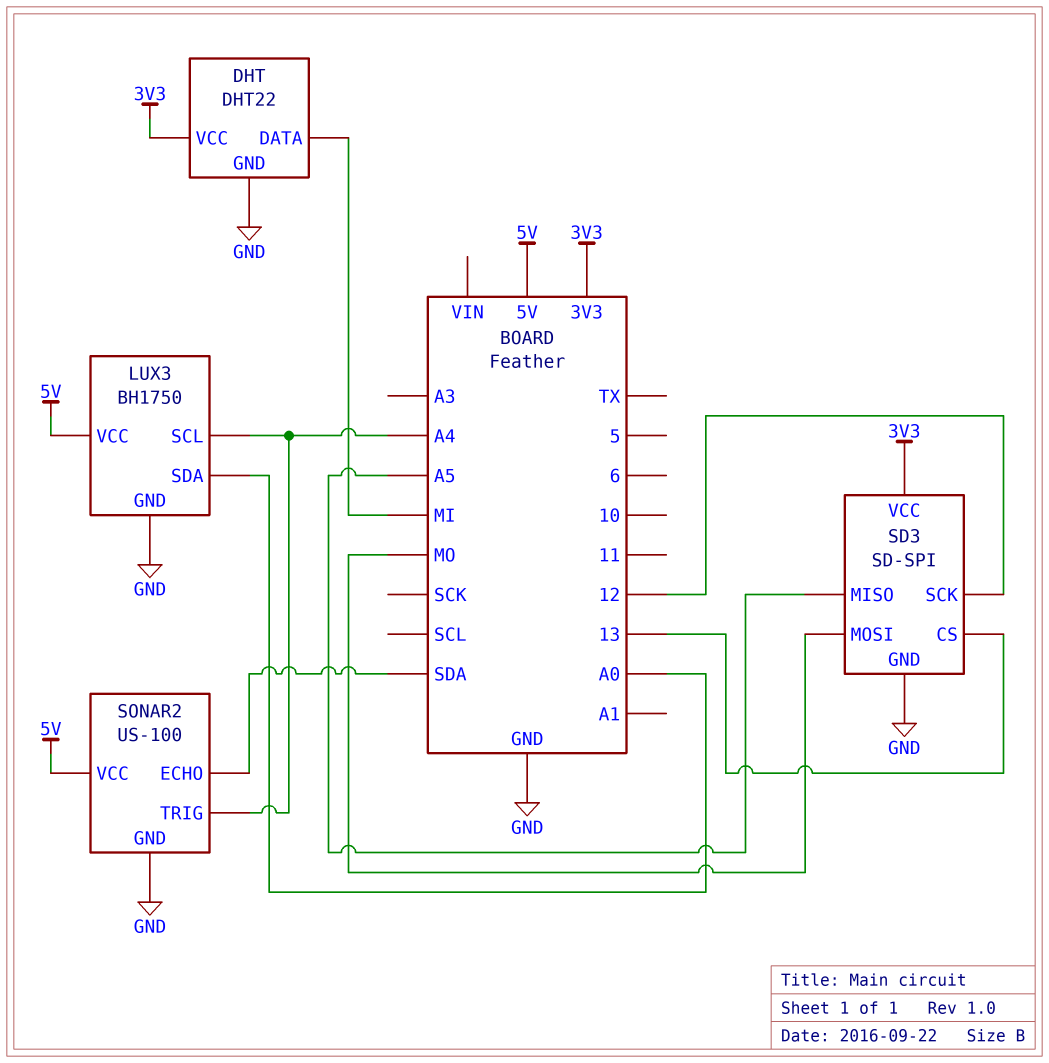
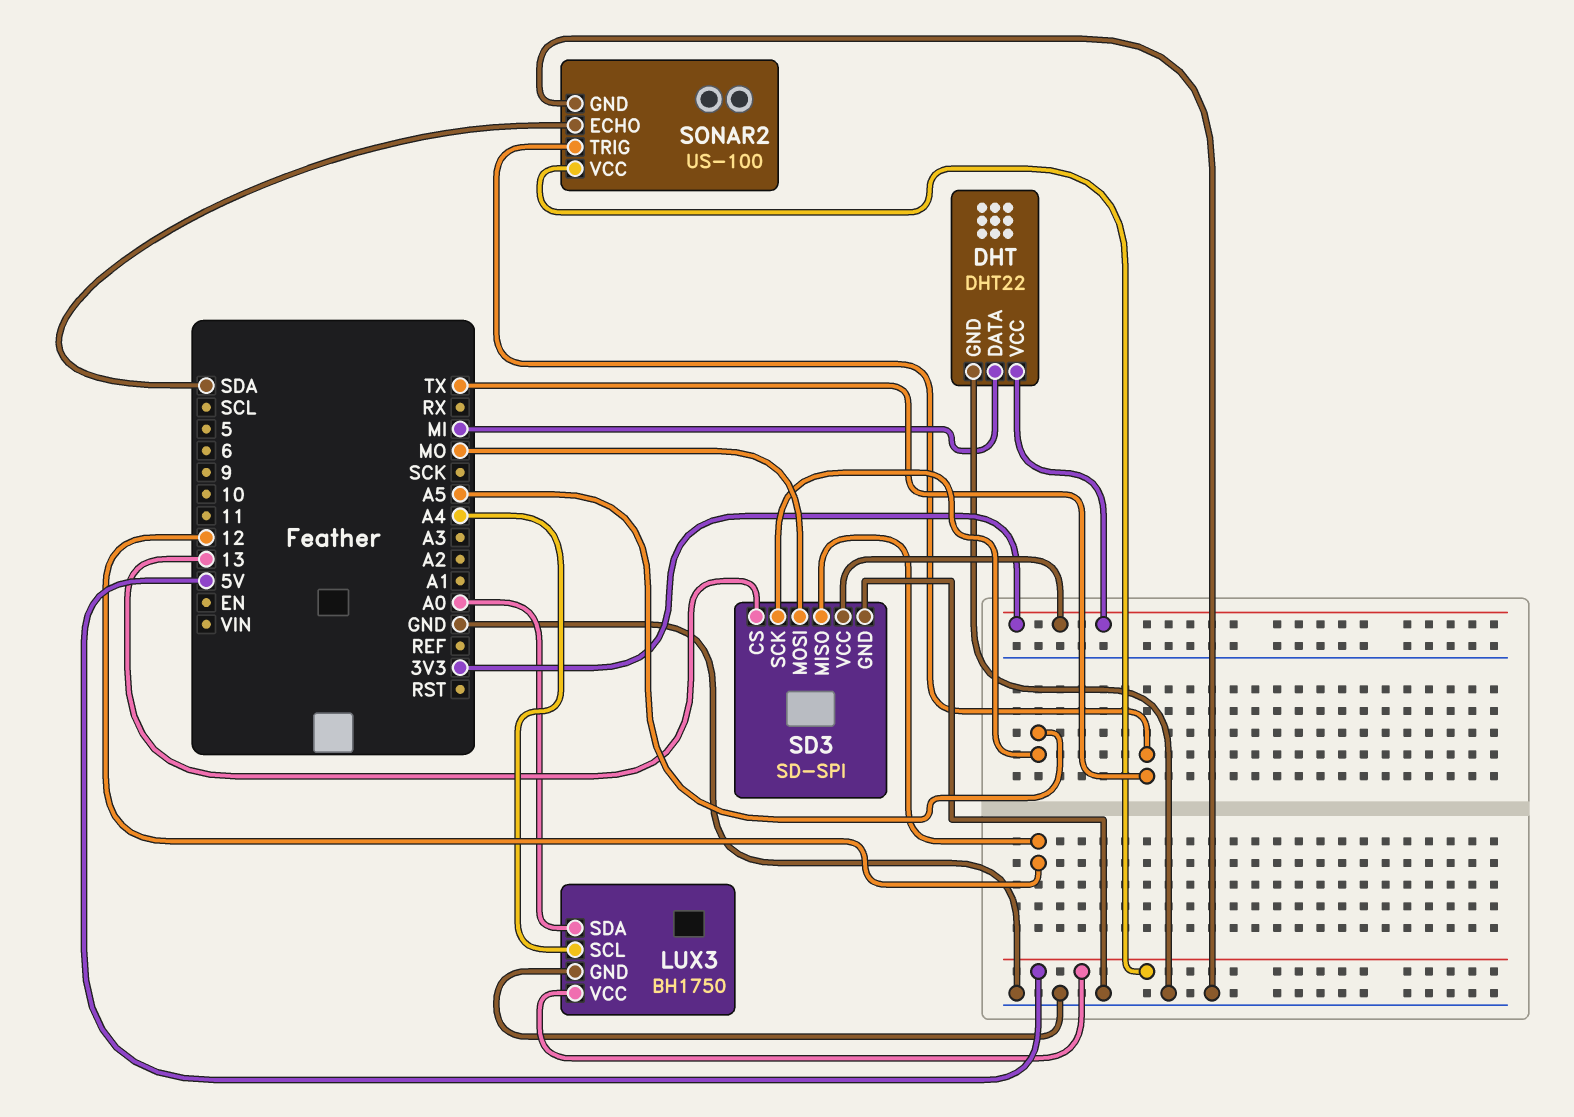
SD3 pin MISO: A5 -> 12
SD3 pin SCK: 12 -> A5
SONAR2 pin TRIG: A4 -> TX

